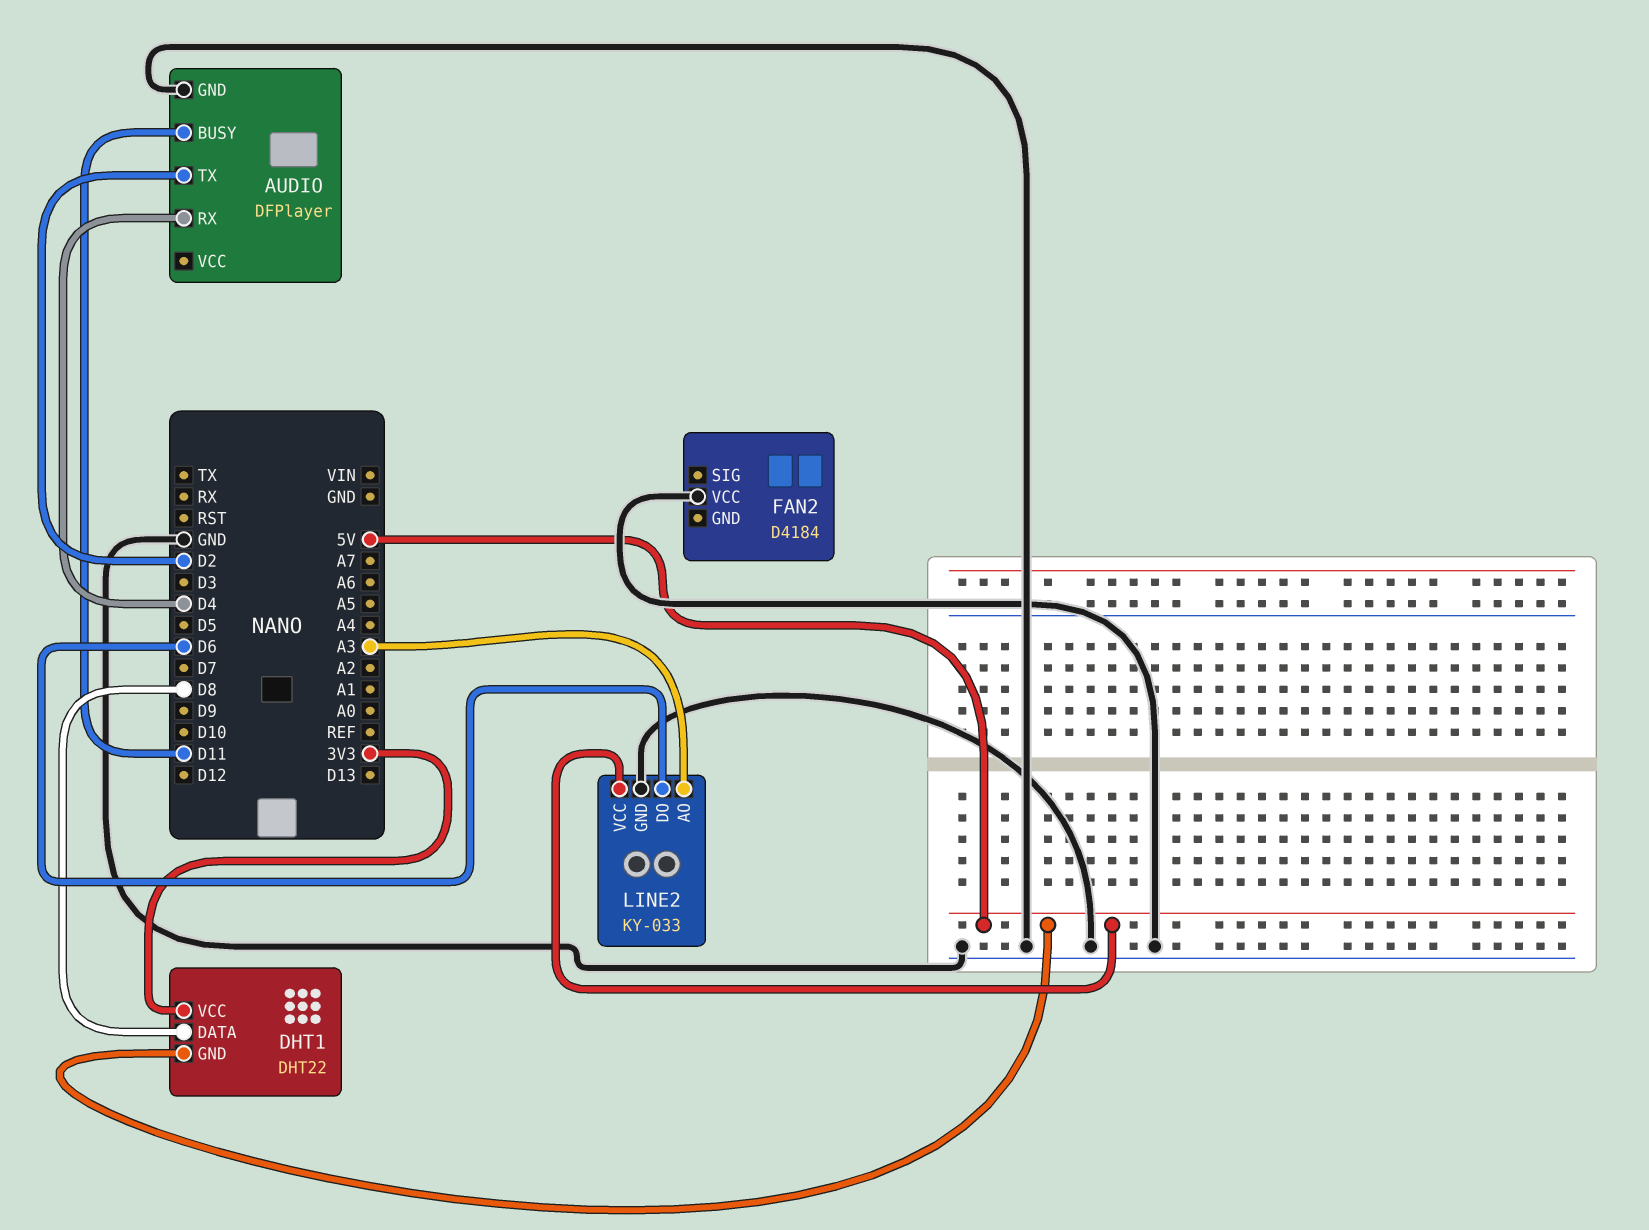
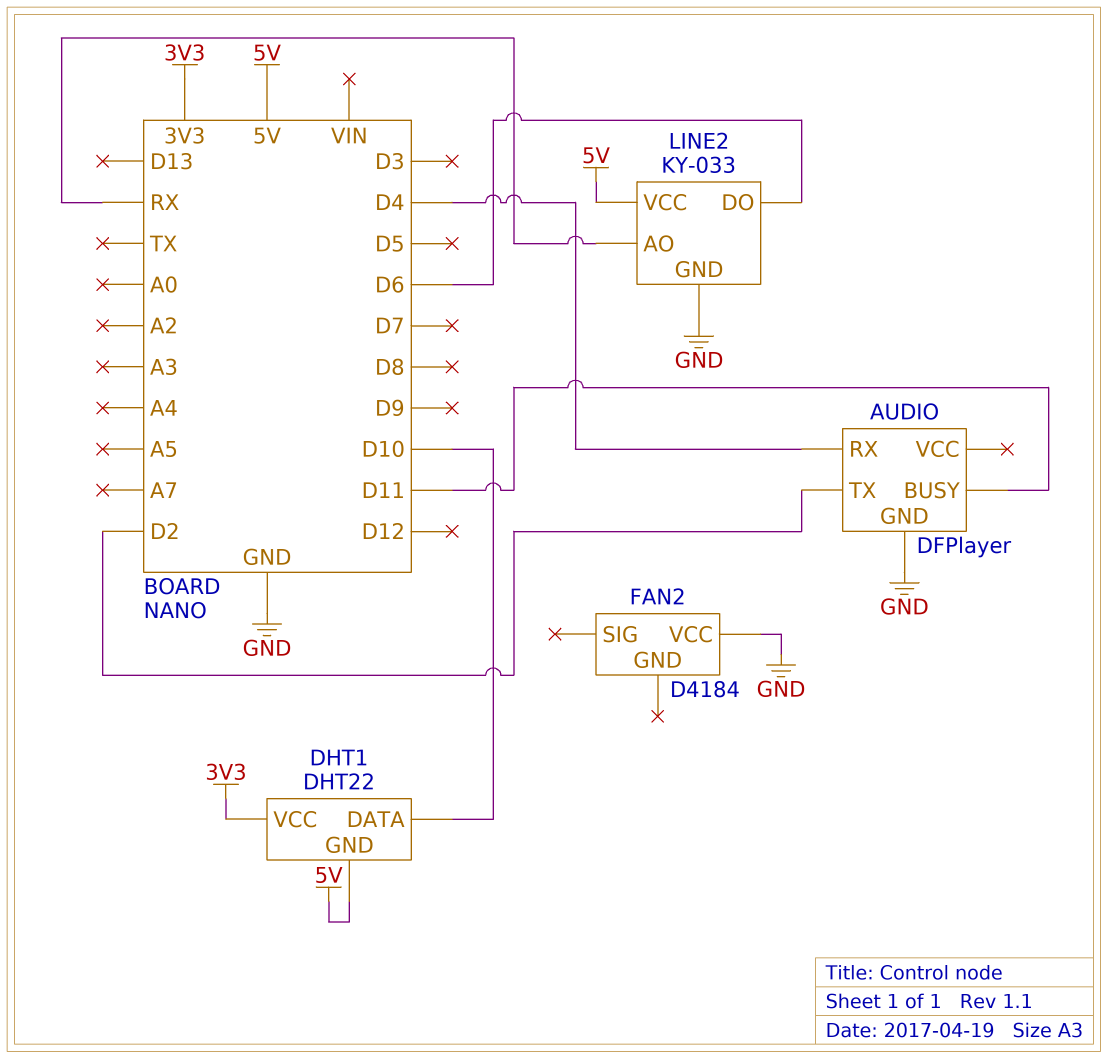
DHT1 pin DATA: D8 -> D10
LINE2 pin AO: A3 -> RX

